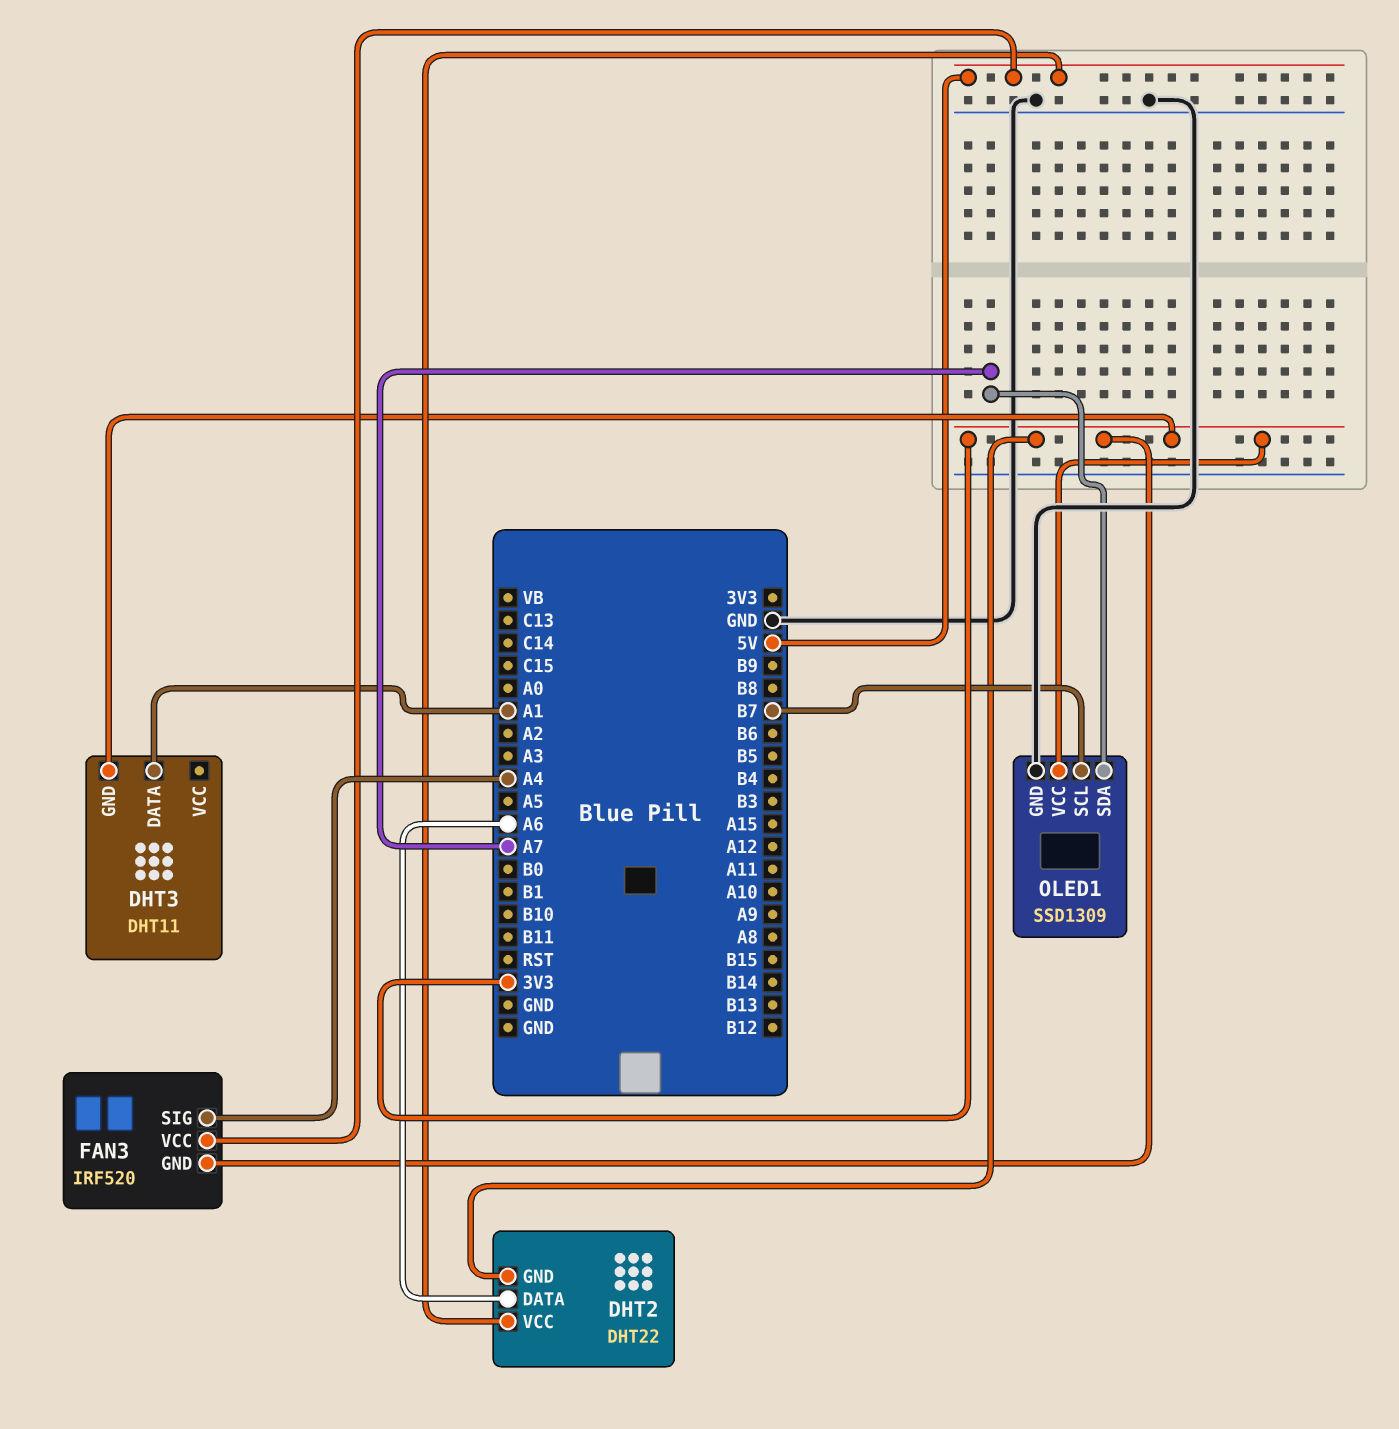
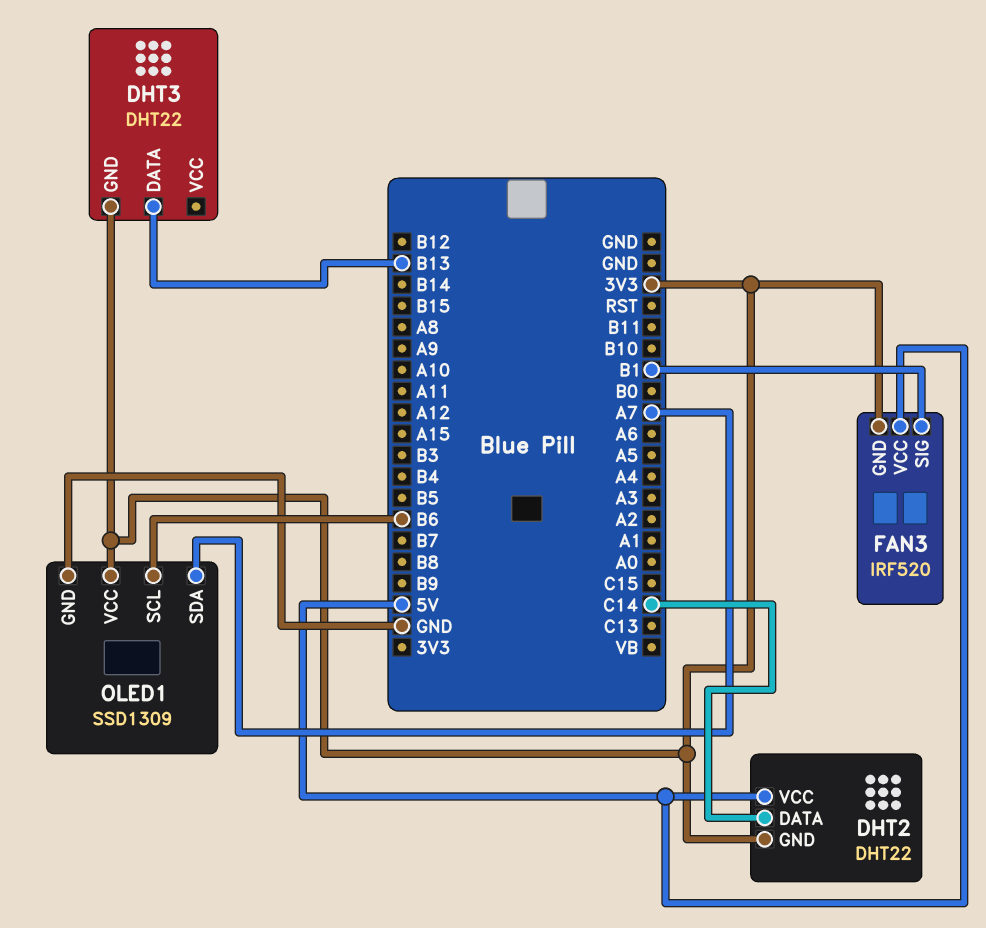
DHT2 pin DATA: A6 -> C14
DHT3: DHT11 -> DHT22
DHT3 pin DATA: A1 -> B13
FAN3 pin SIG: A4 -> B1
OLED1 pin SCL: B7 -> B6

